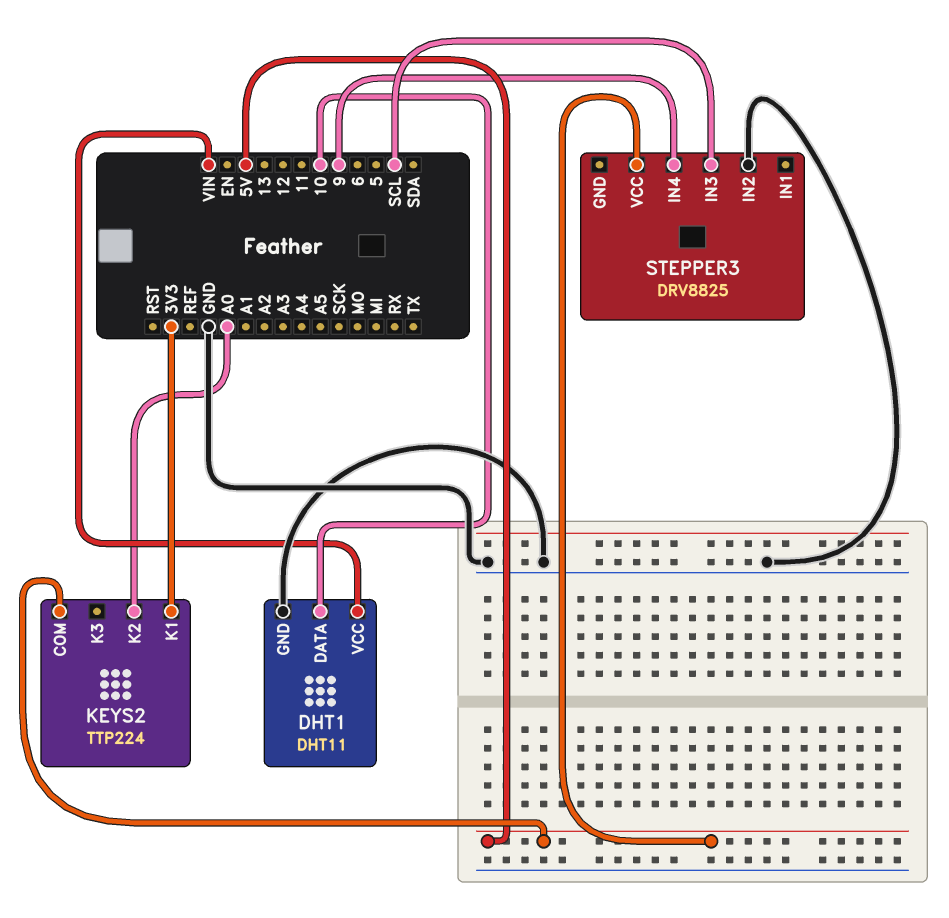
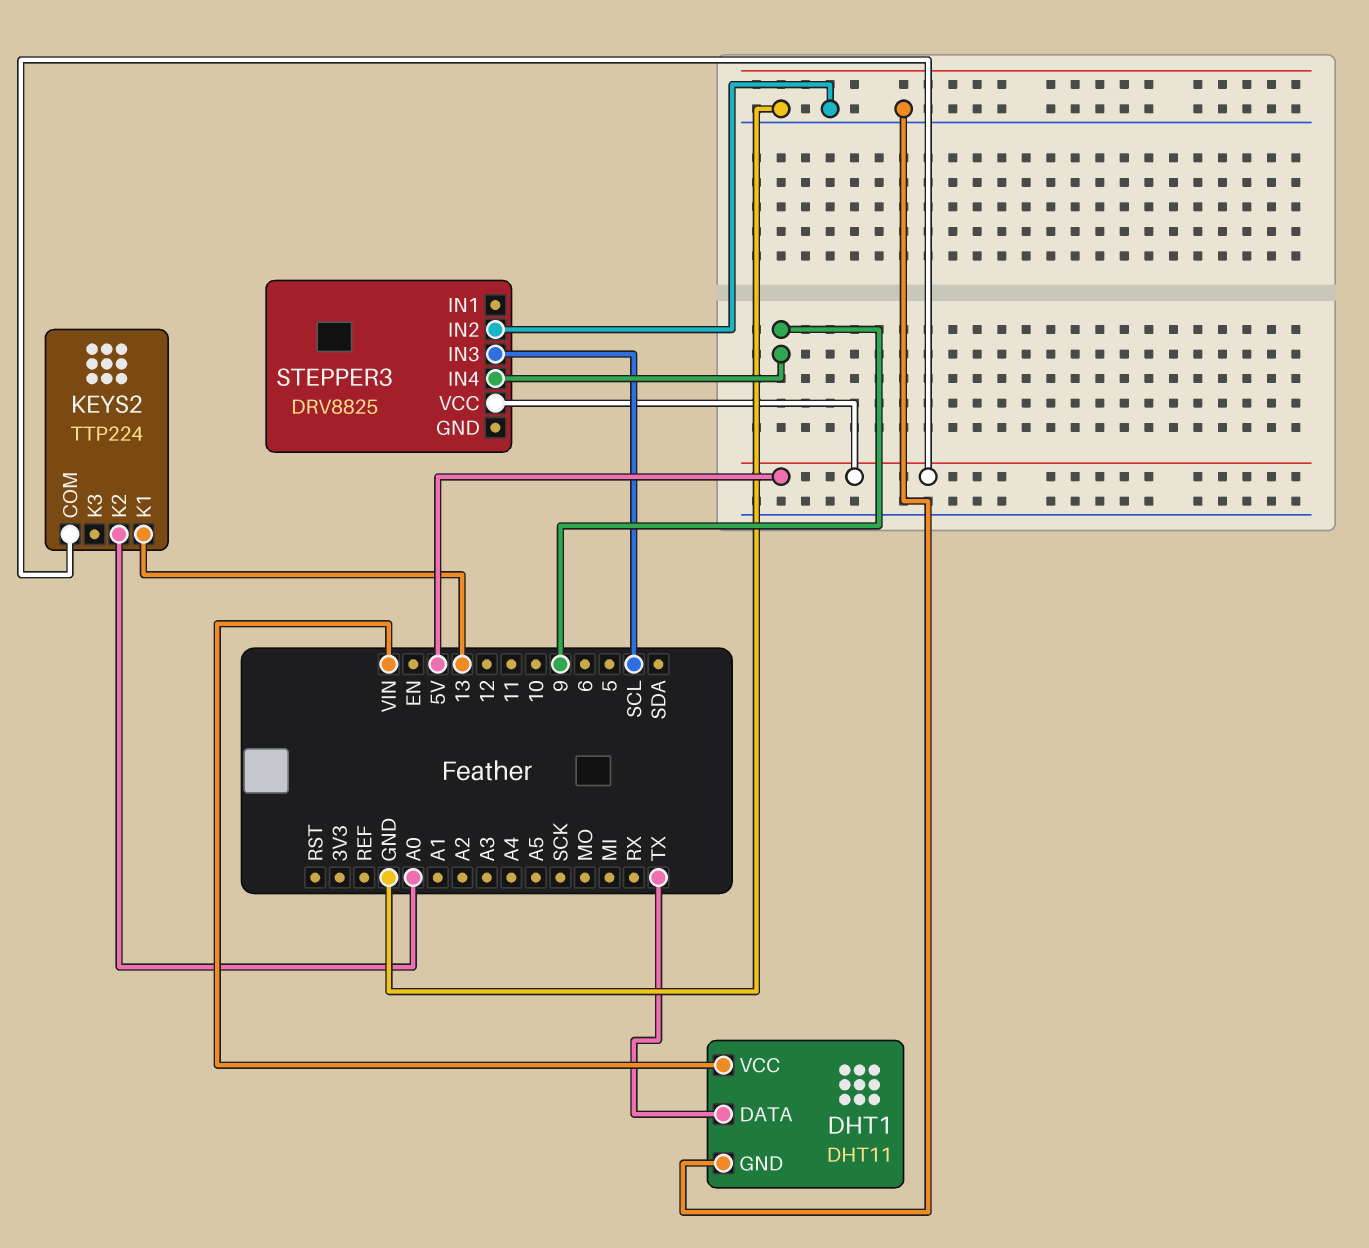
DHT1 pin DATA: 10 -> TX
KEYS2 pin K1: 3V3 -> 13

